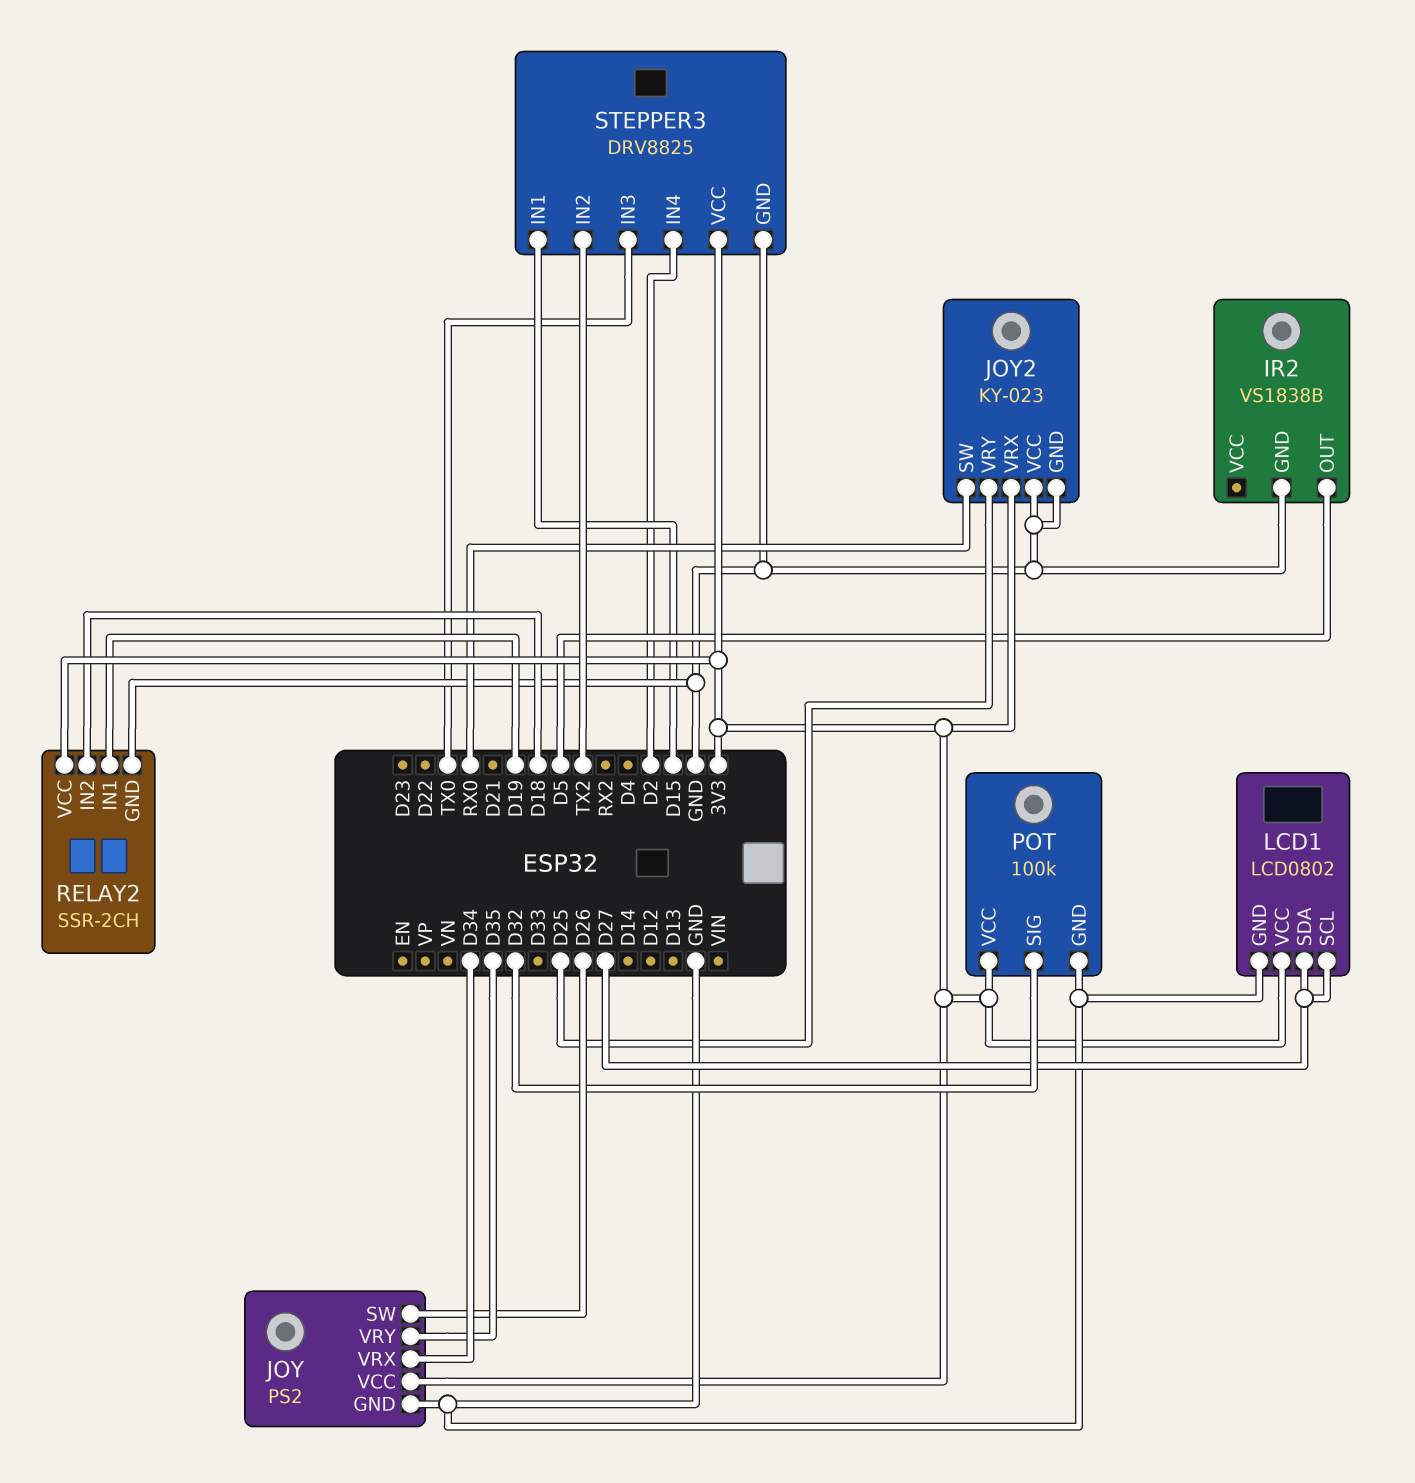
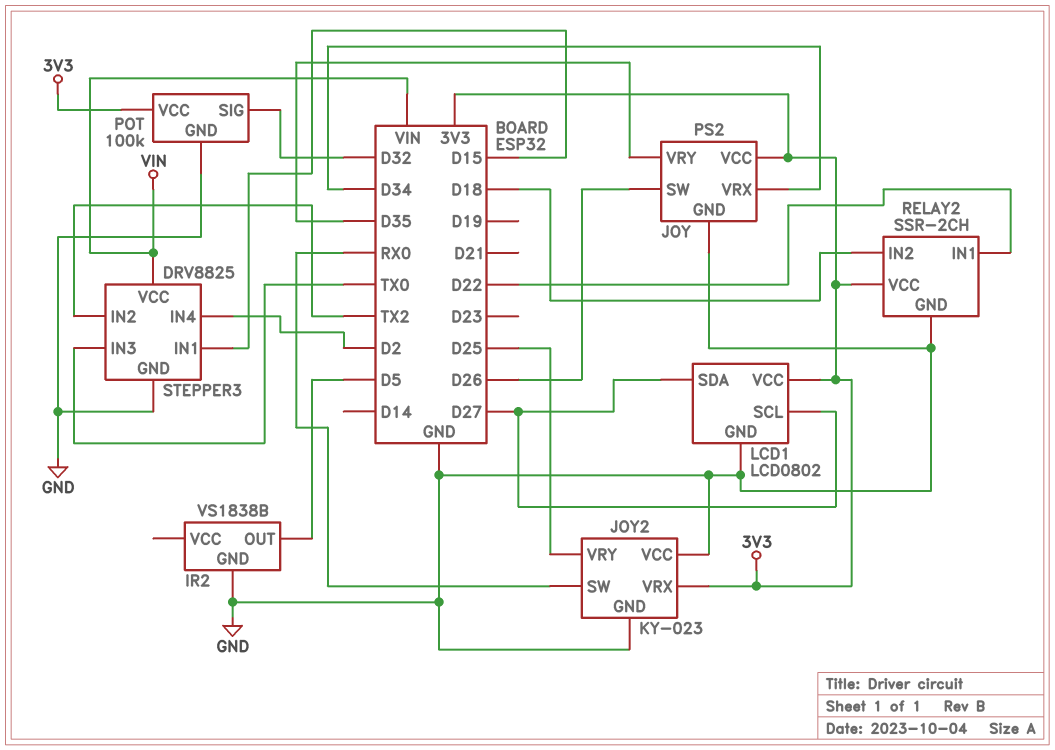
RELAY2 pin IN1: D19 -> D22
STEPPER3 pin VCC: 3V3 -> VIN

